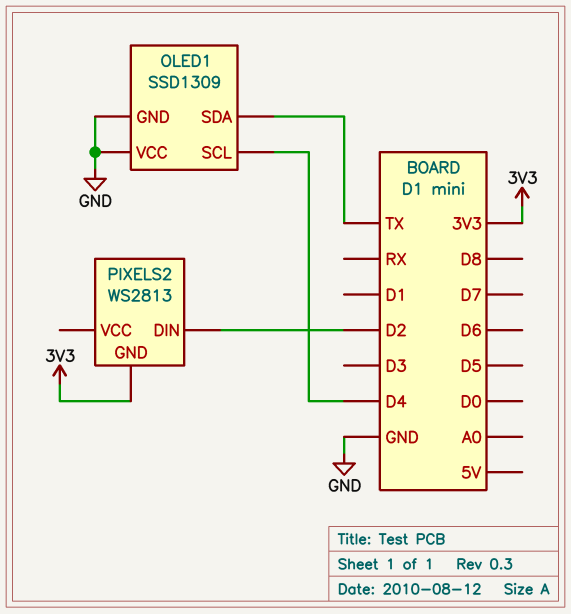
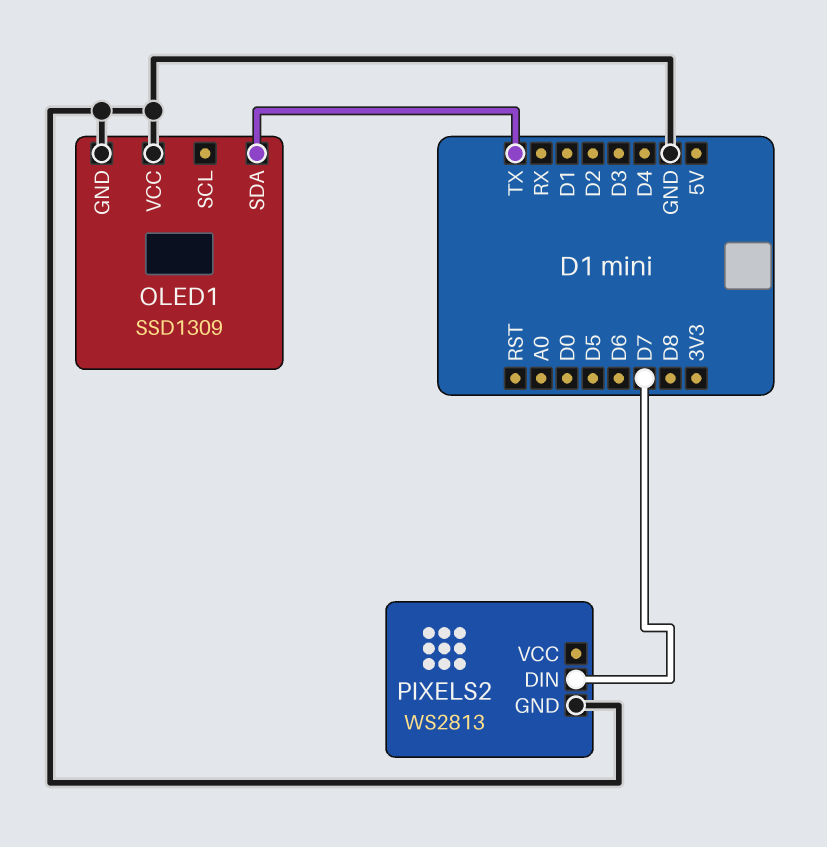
OLED1 pin SCL: D4 -> none
PIXELS2 pin DIN: D2 -> D7
PIXELS2 pin GND: 3V3 -> GND

